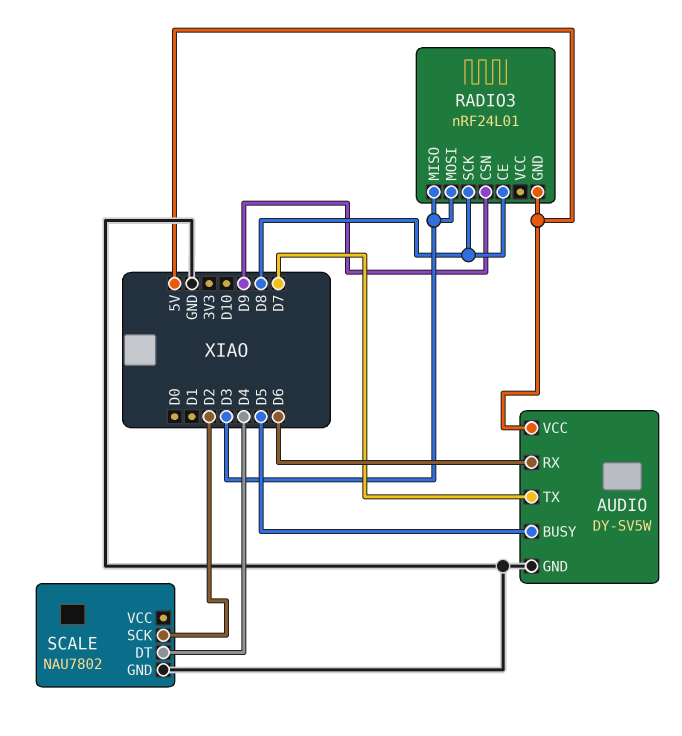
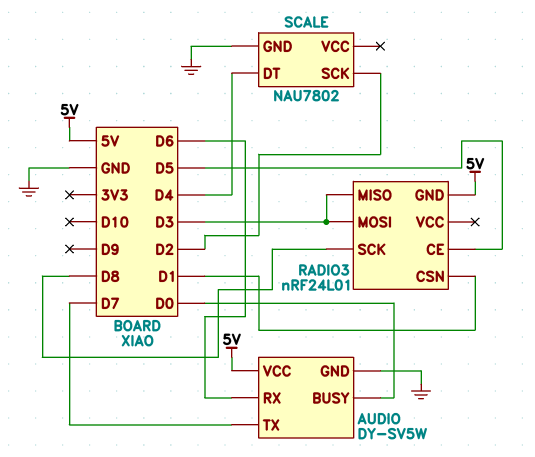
AUDIO pin BUSY: D5 -> D0
RADIO3 pin CE: D8 -> D5
RADIO3 pin CSN: D9 -> D1

